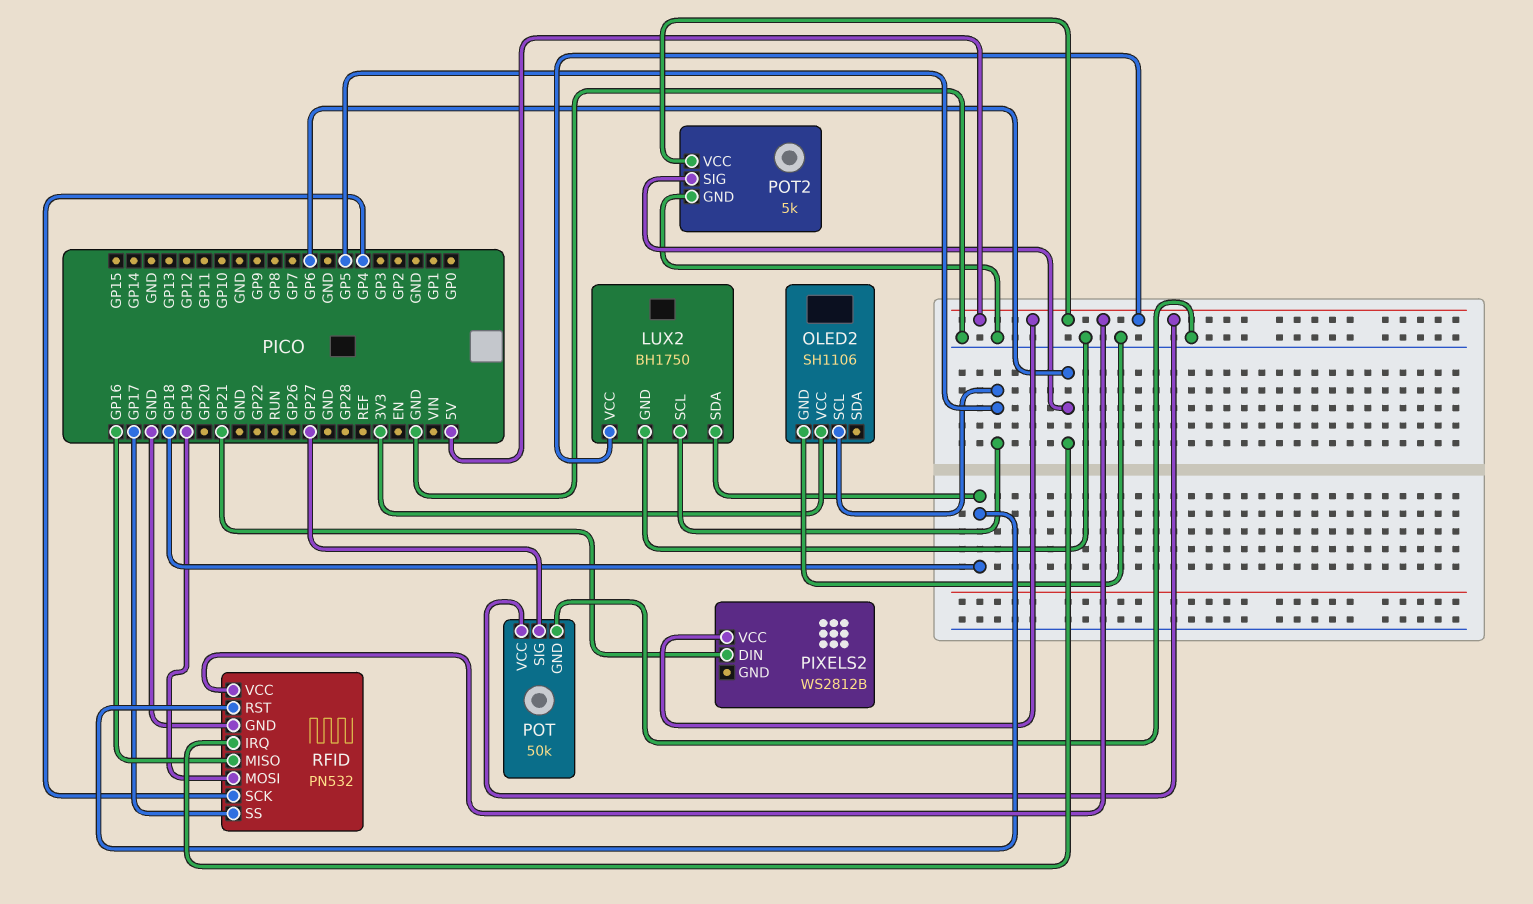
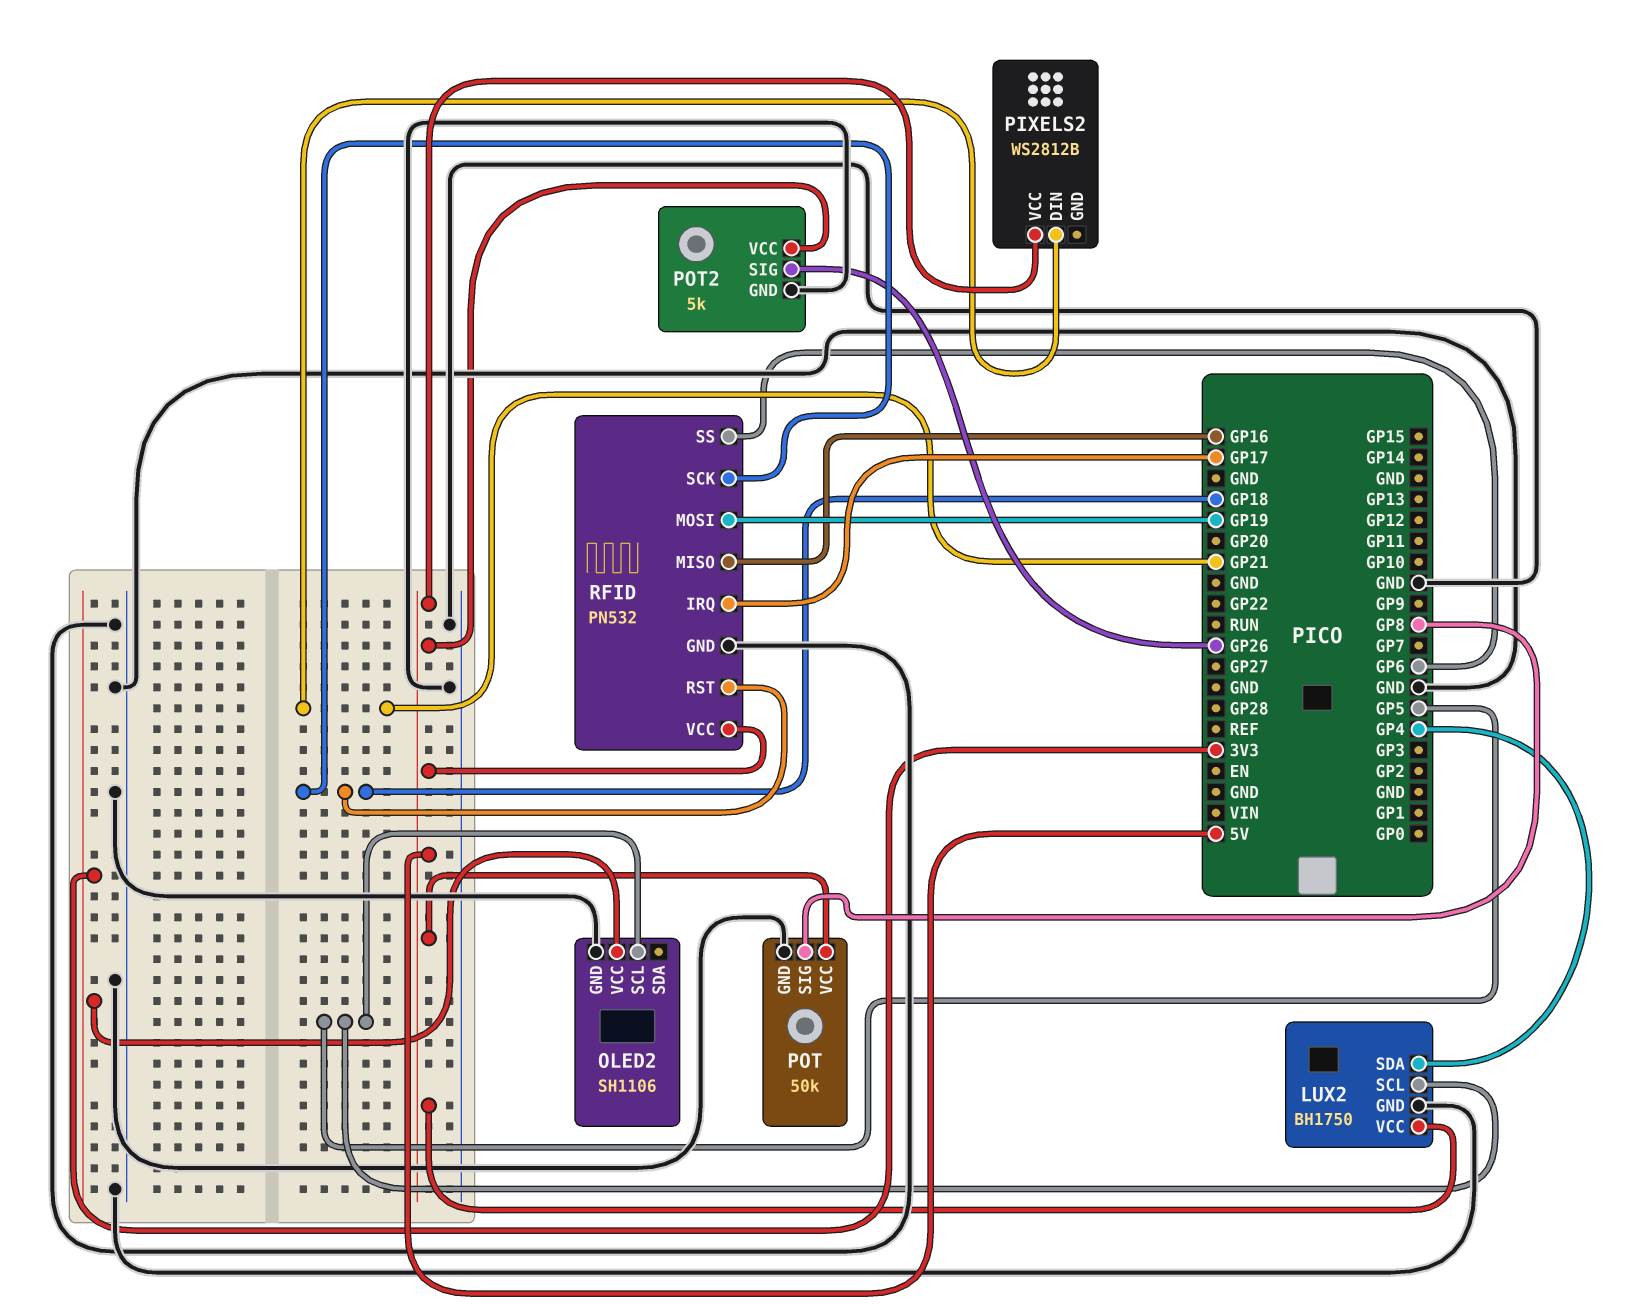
LUX2 pin SDA: GP18 -> GP4
POT pin SIG: GP27 -> GP8
POT2 pin SIG: GP6 -> GP26
RFID pin IRQ: GP6 -> GP17
RFID pin SCK: GP4 -> GP18
RFID pin SS: GP17 -> GP6

